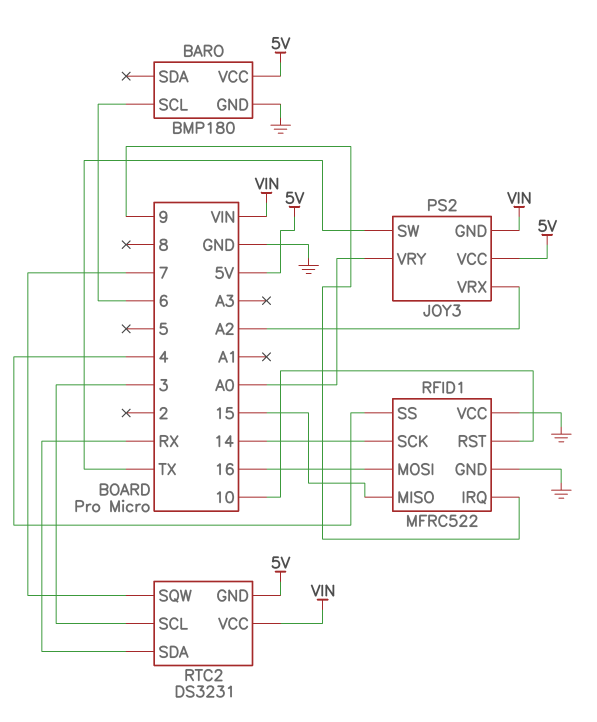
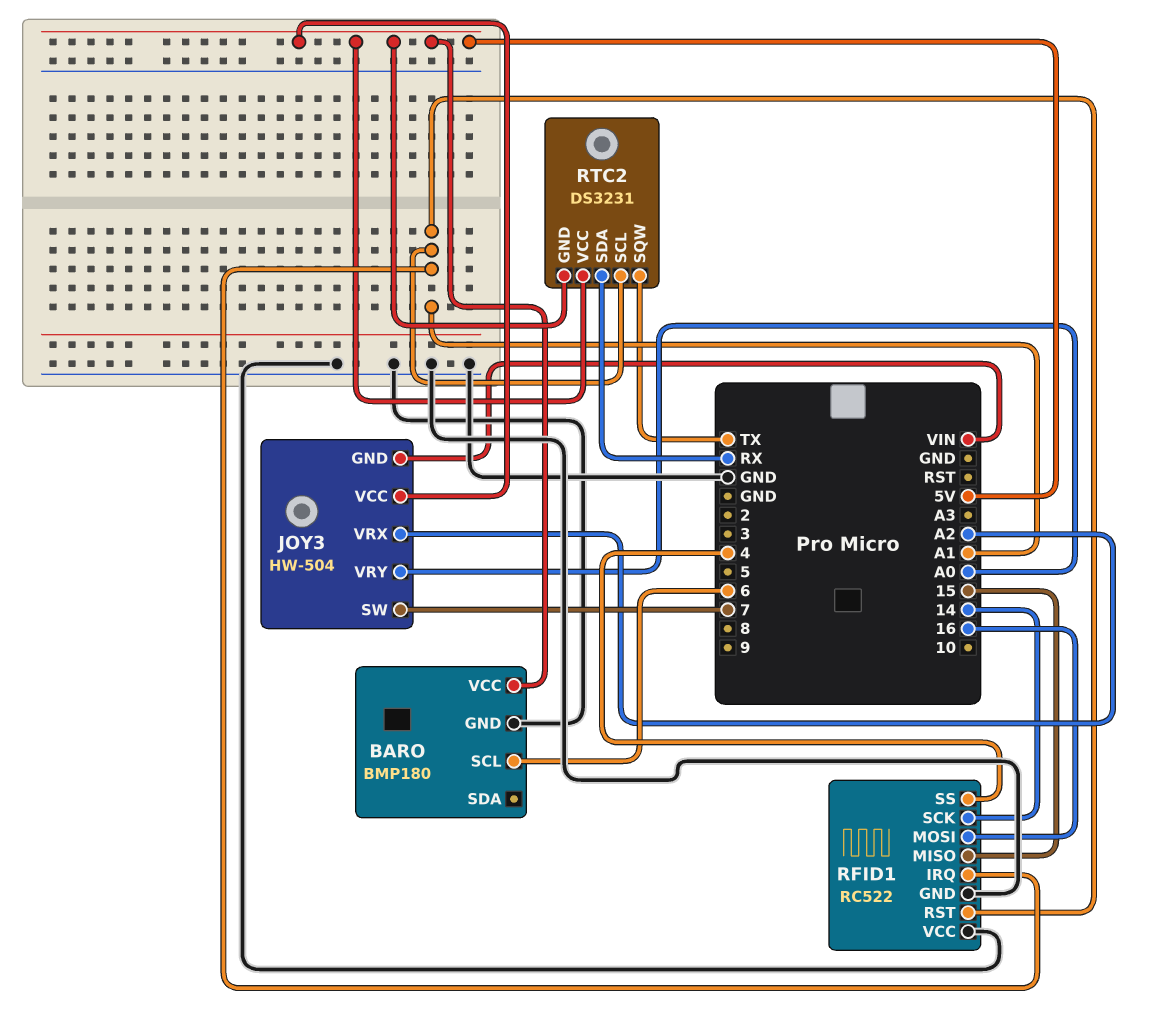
JOY3: PS2 -> HW-504
JOY3 pin SW: TX -> 7
RFID1: MFRC522 -> RC522
RFID1 pin IRQ: 9 -> A1
RFID1 pin RST: 10 -> A1
RTC2 pin SCL: 3 -> A1
RTC2 pin SQW: 7 -> TX
RTC2 pin VCC: VIN -> 5V

